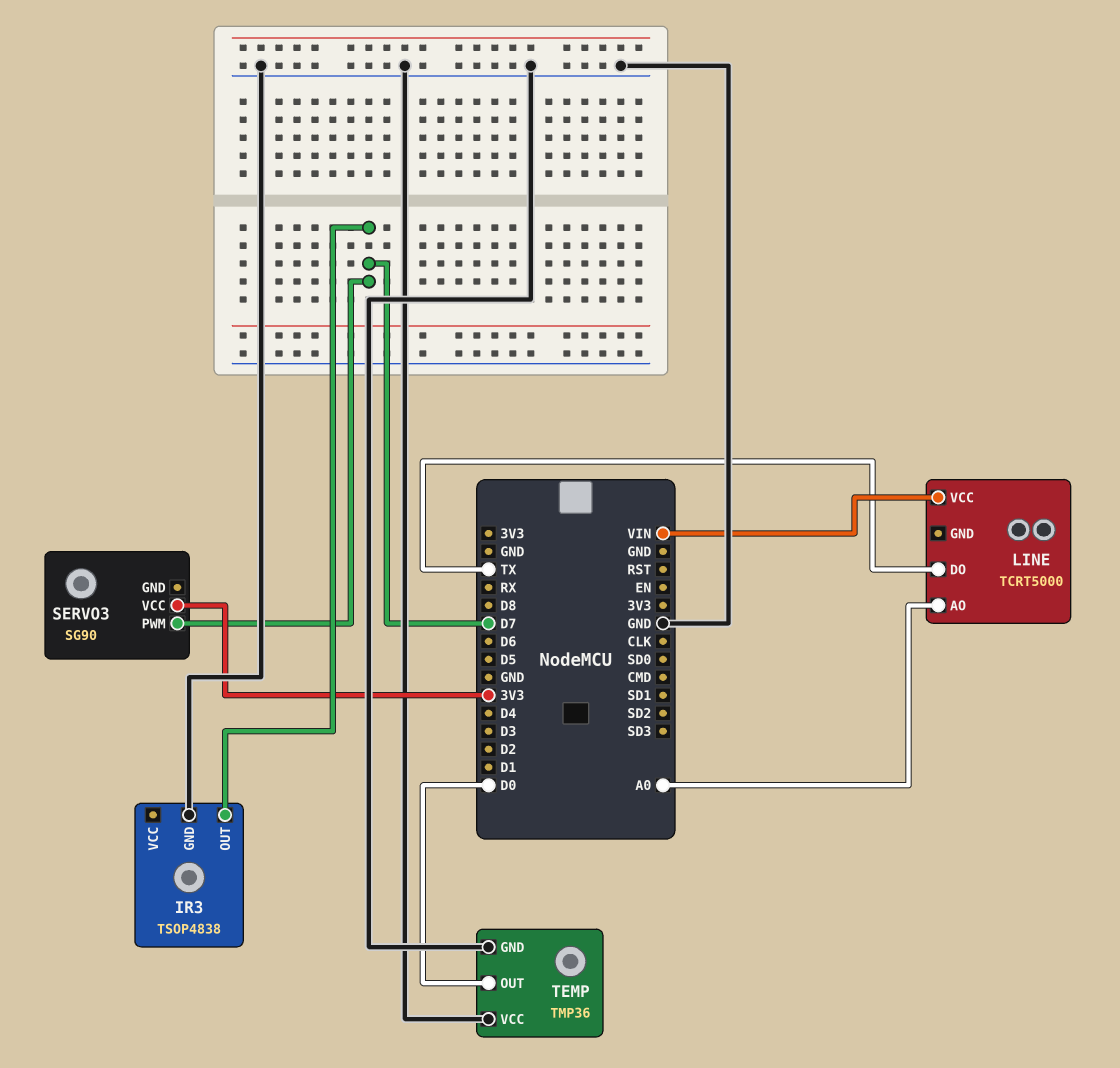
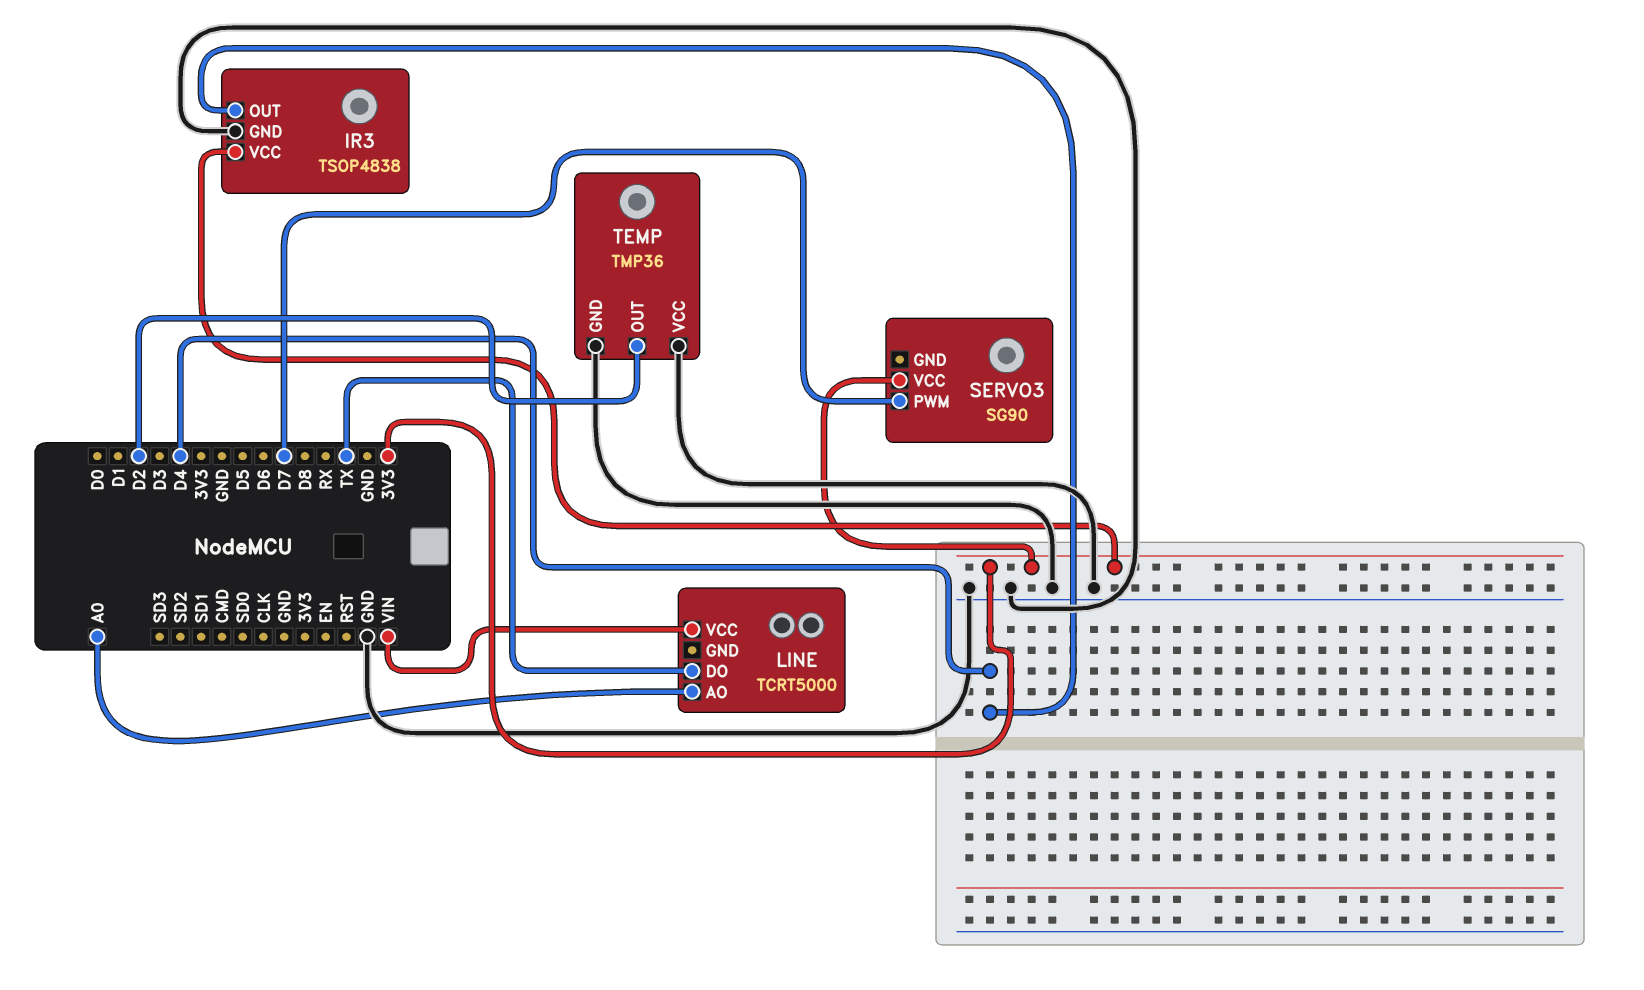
IR3 pin OUT: D7 -> D4
IR3 pin VCC: none -> 3V3
TEMP pin OUT: D0 -> D2

